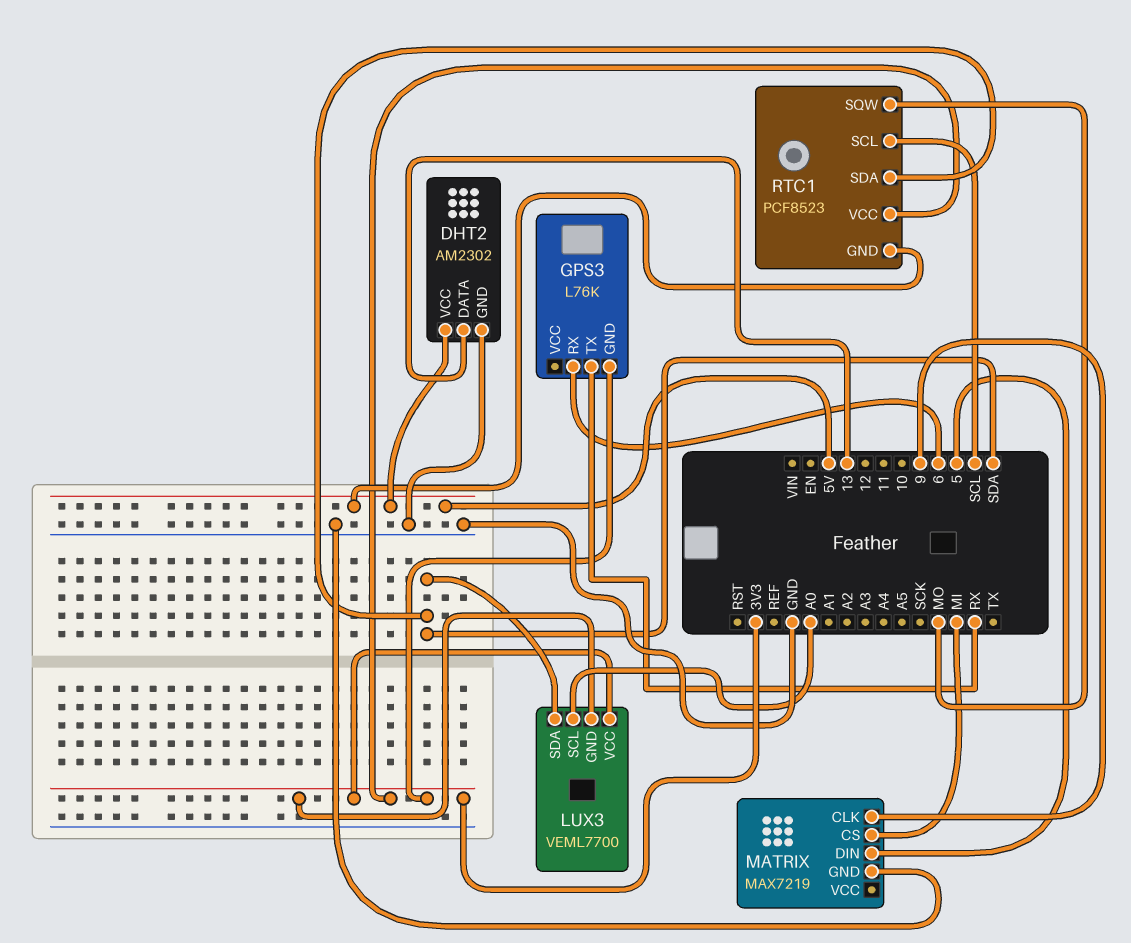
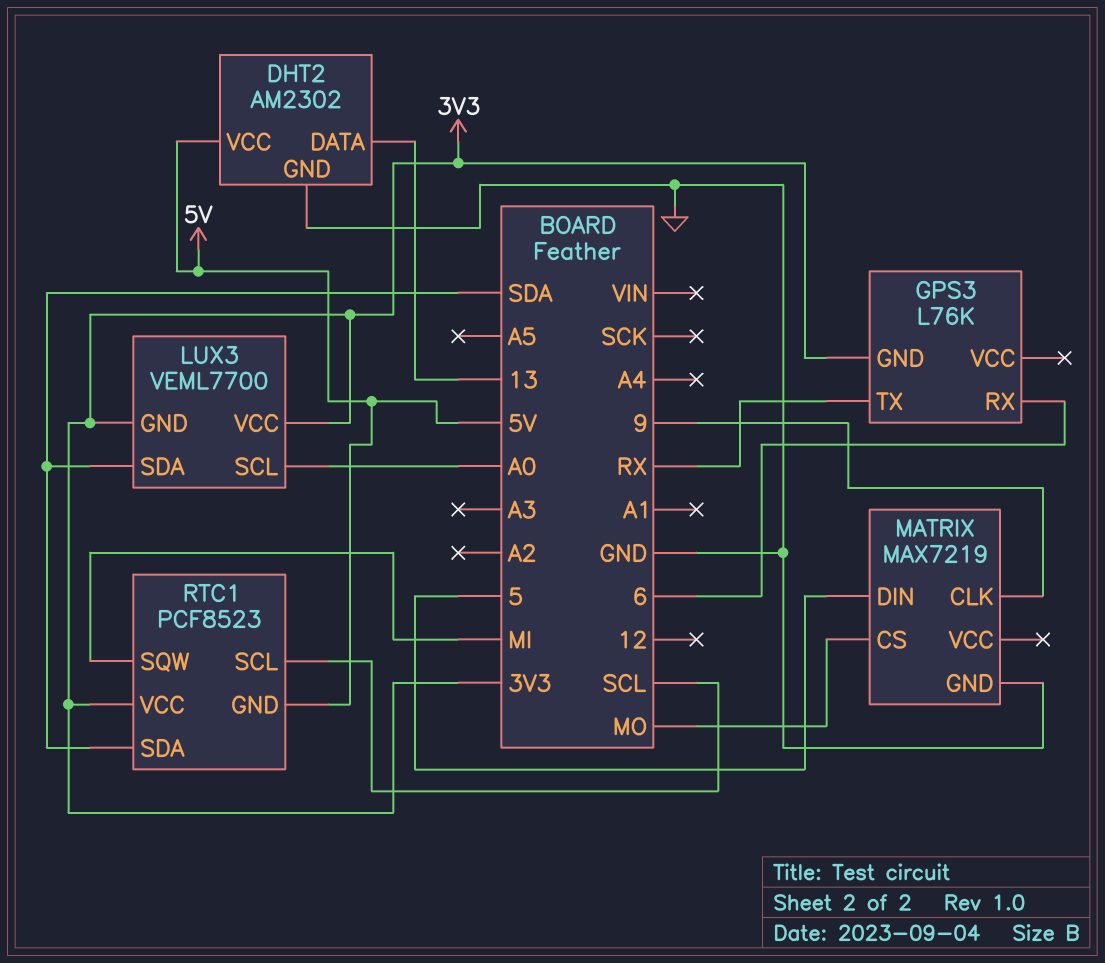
MATRIX pin CS: MI -> MO
RTC1 pin SQW: MO -> MI

